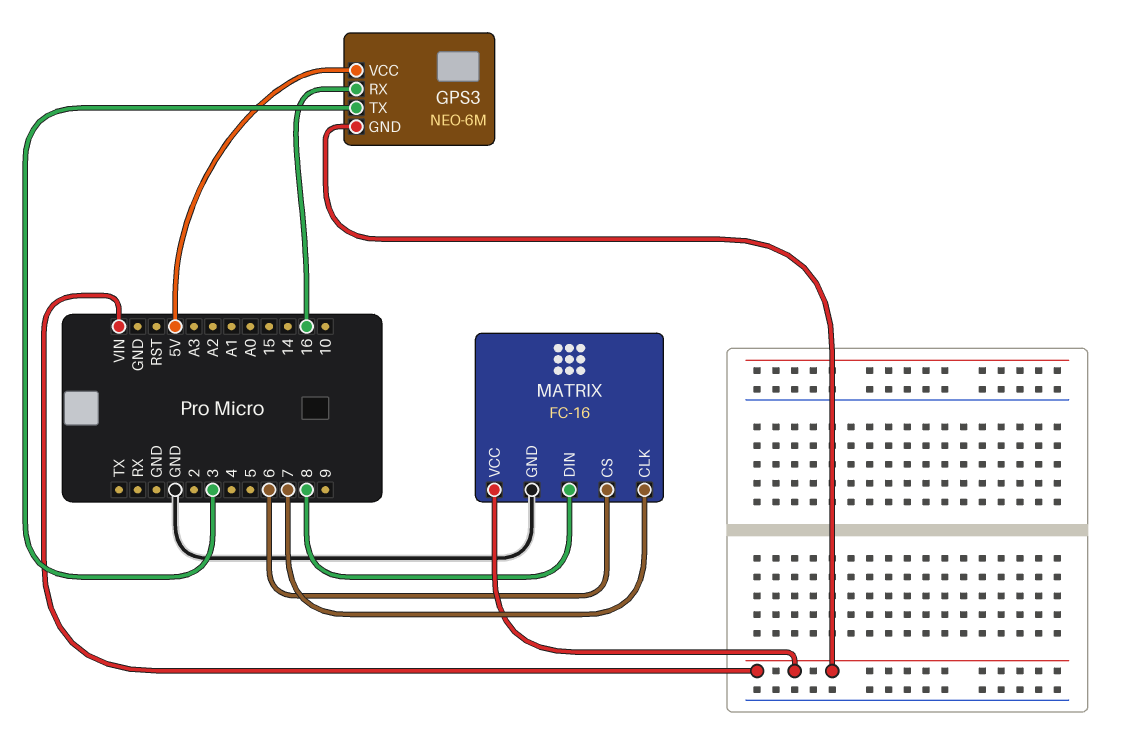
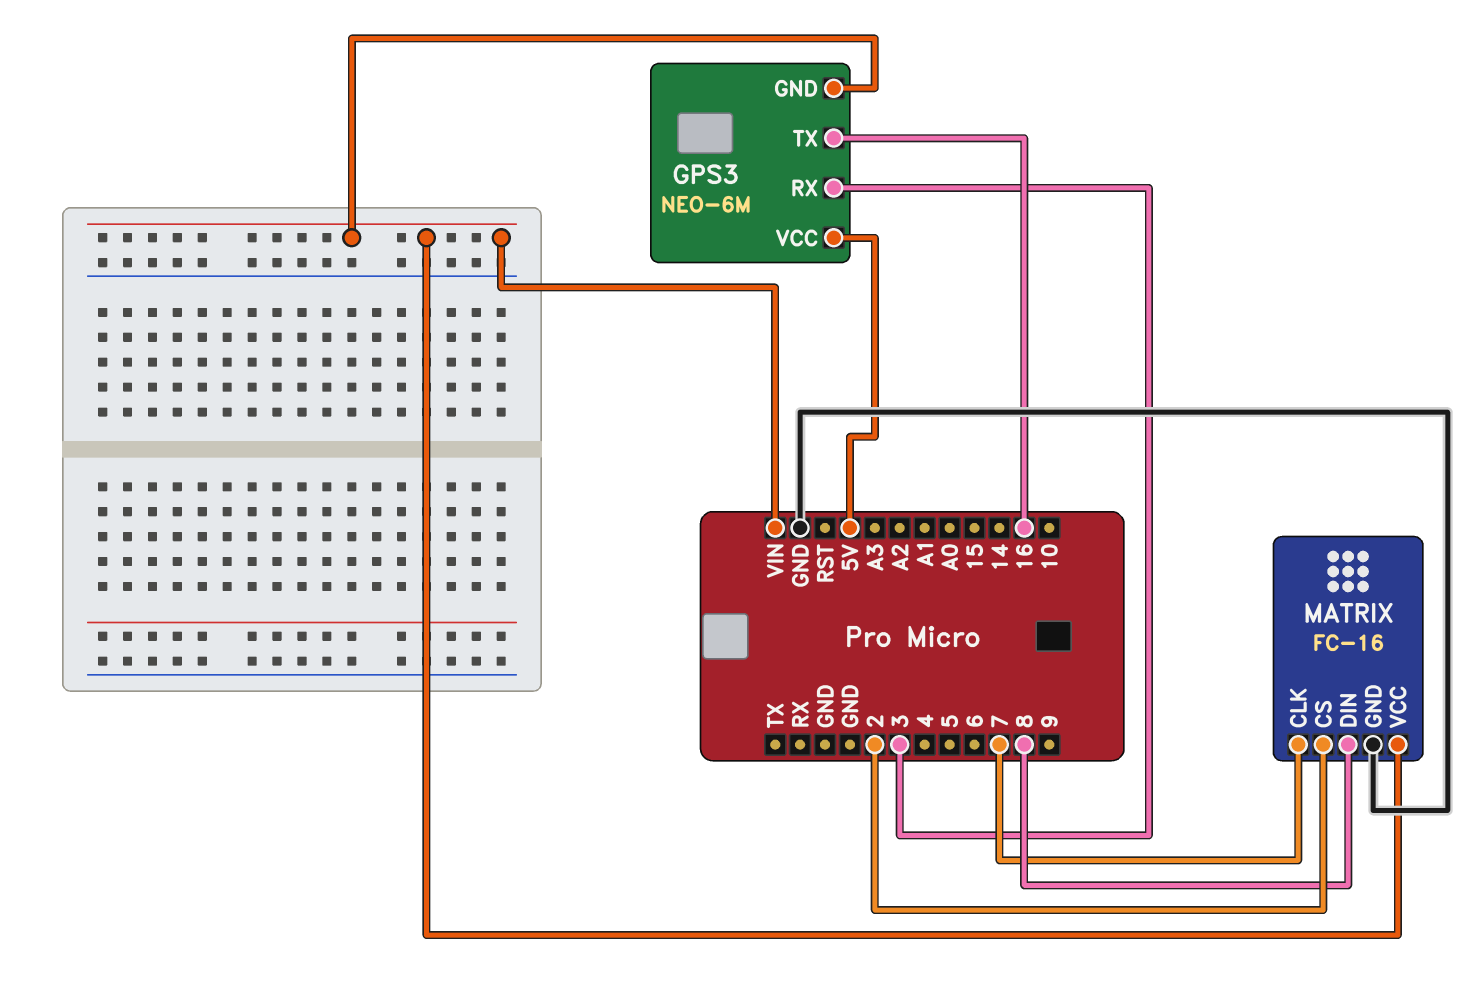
GPS3 pin RX: 16 -> 3
GPS3 pin TX: 3 -> 16
MATRIX pin CS: 6 -> 2

